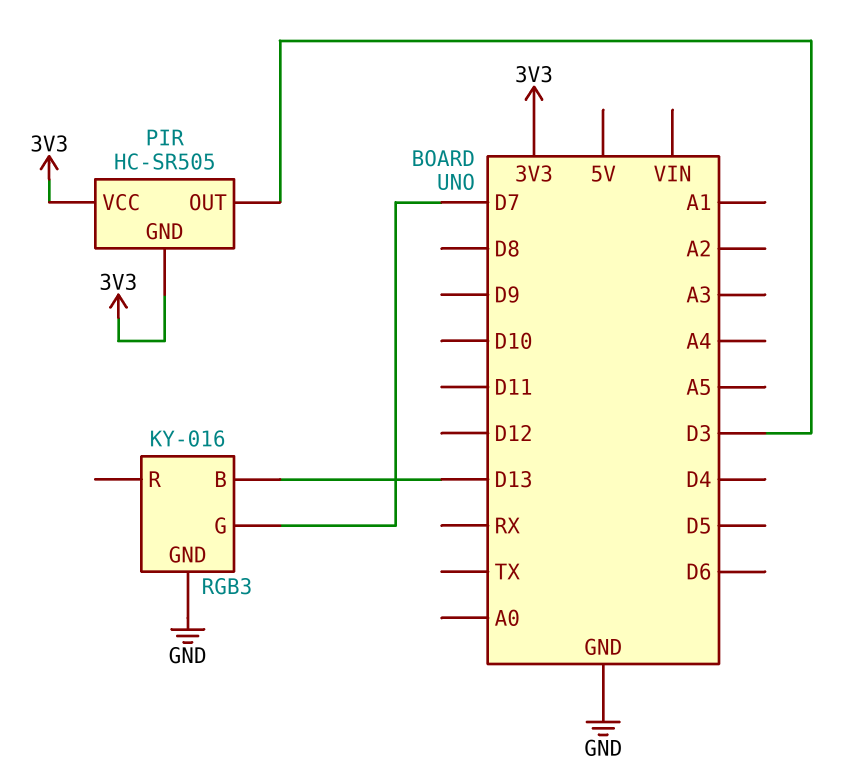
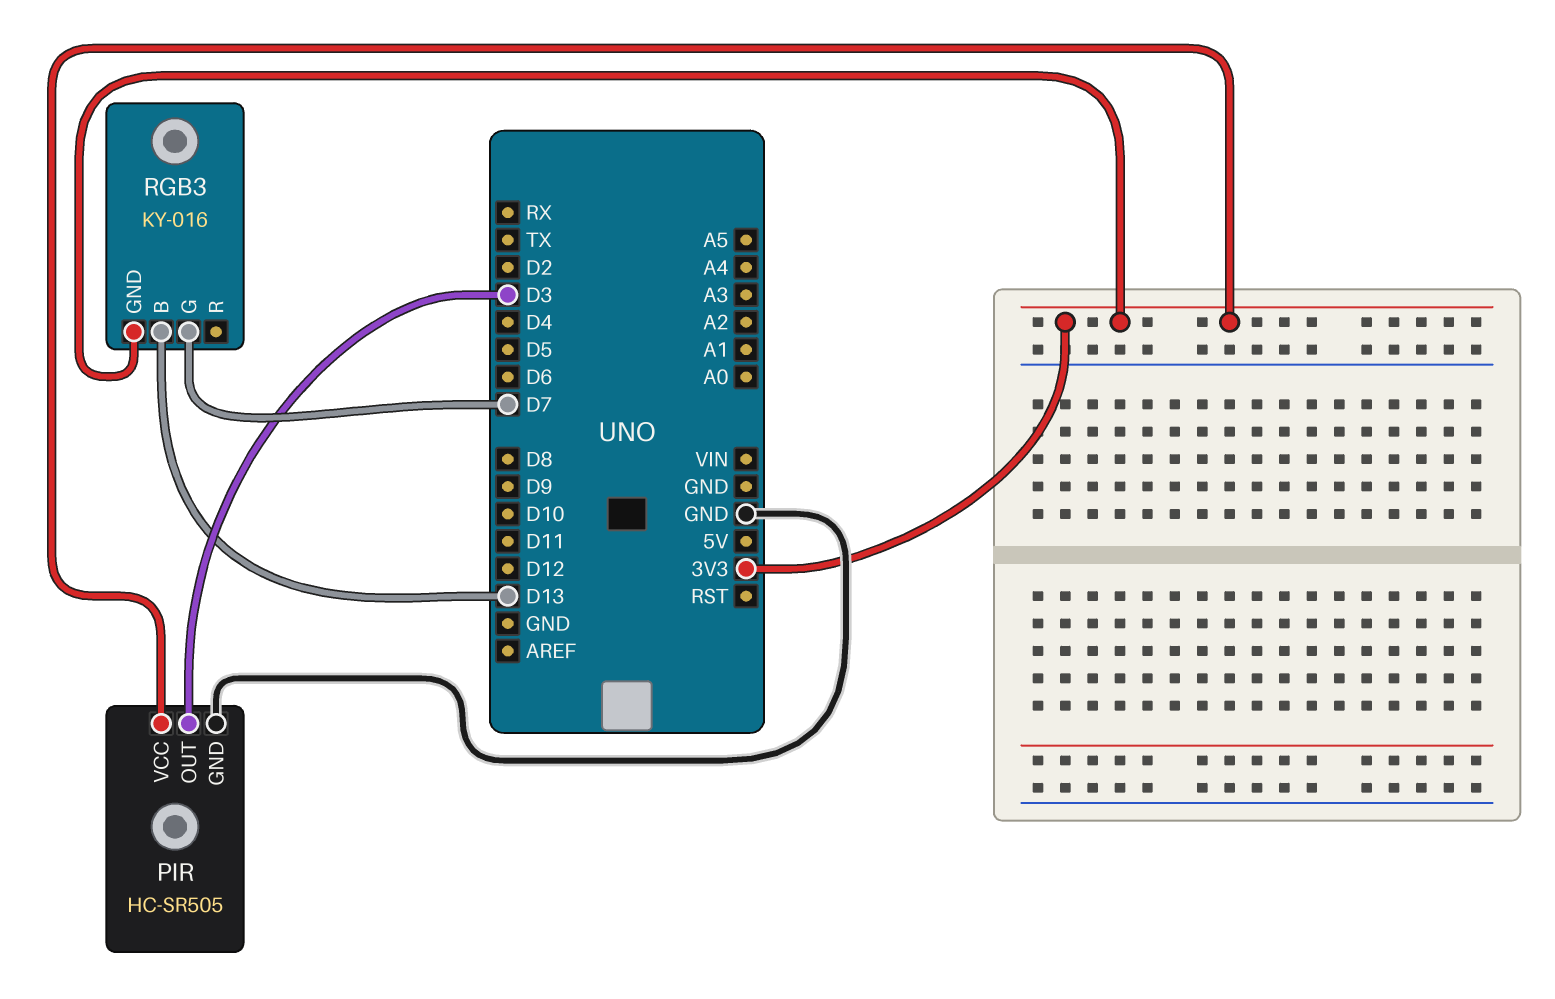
PIR pin GND: 3V3 -> GND
RGB3 pin GND: GND -> 3V3

